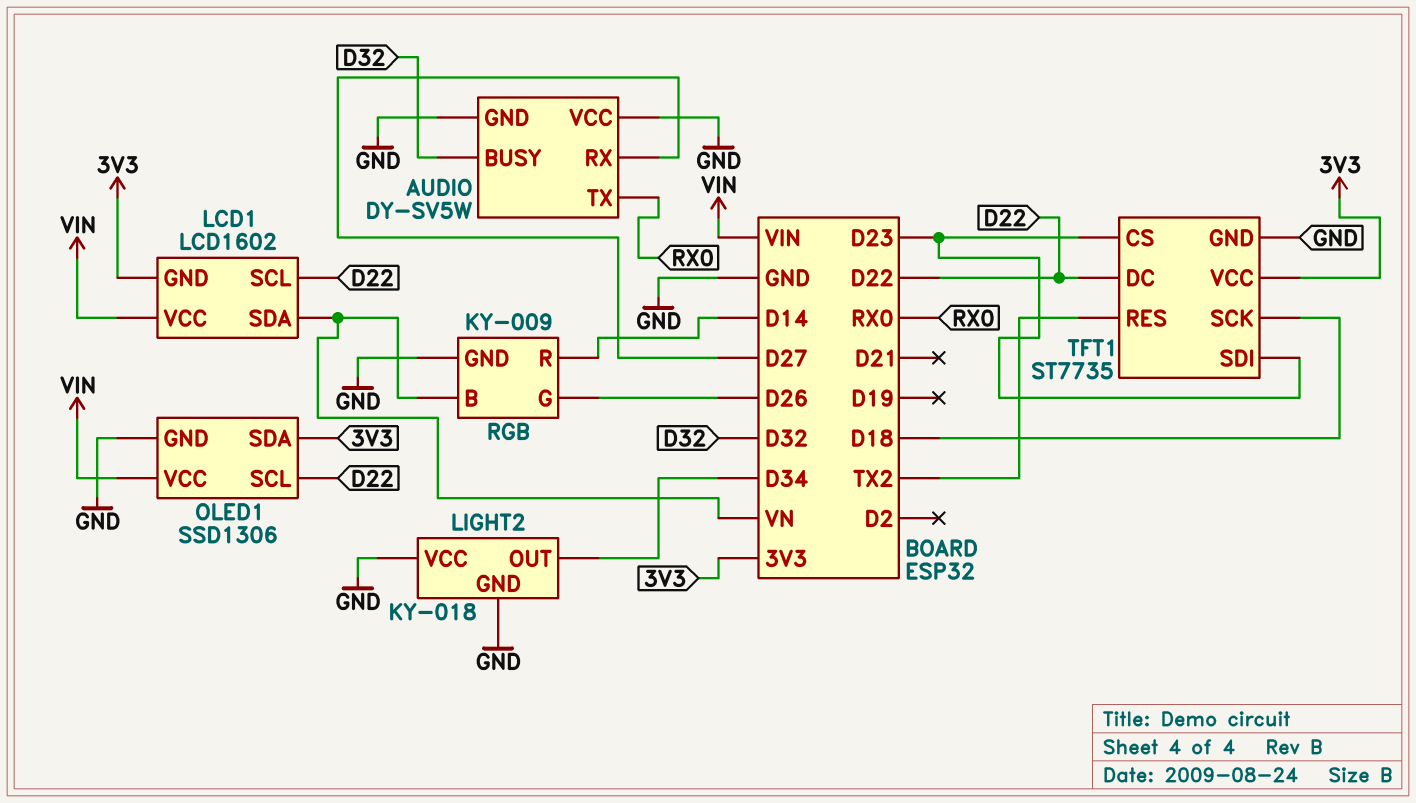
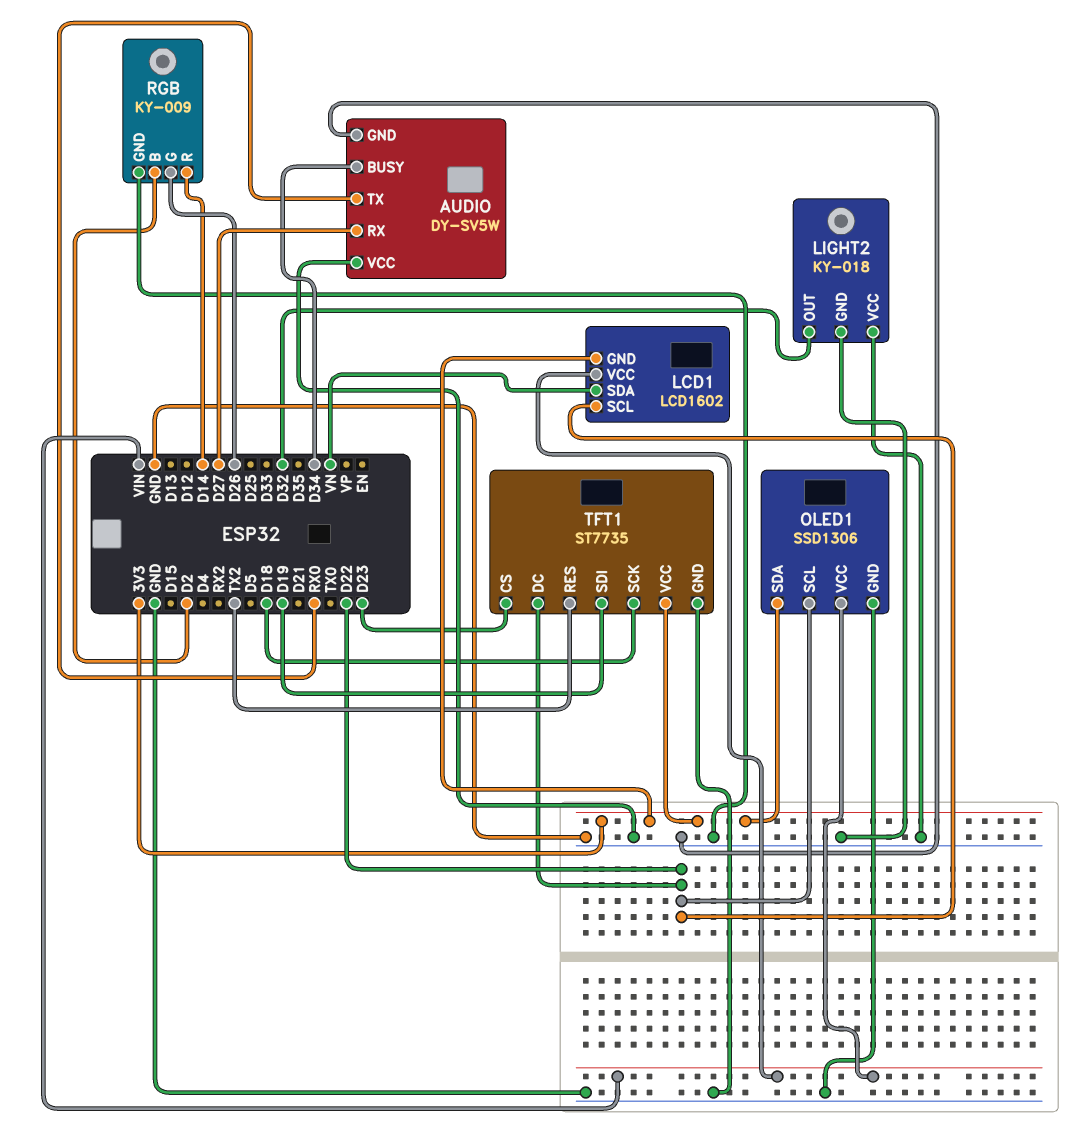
AUDIO pin BUSY: D32 -> D34
LIGHT2 pin OUT: D34 -> D32
RGB pin B: VN -> D2
TFT1 pin SDI: D23 -> D19

